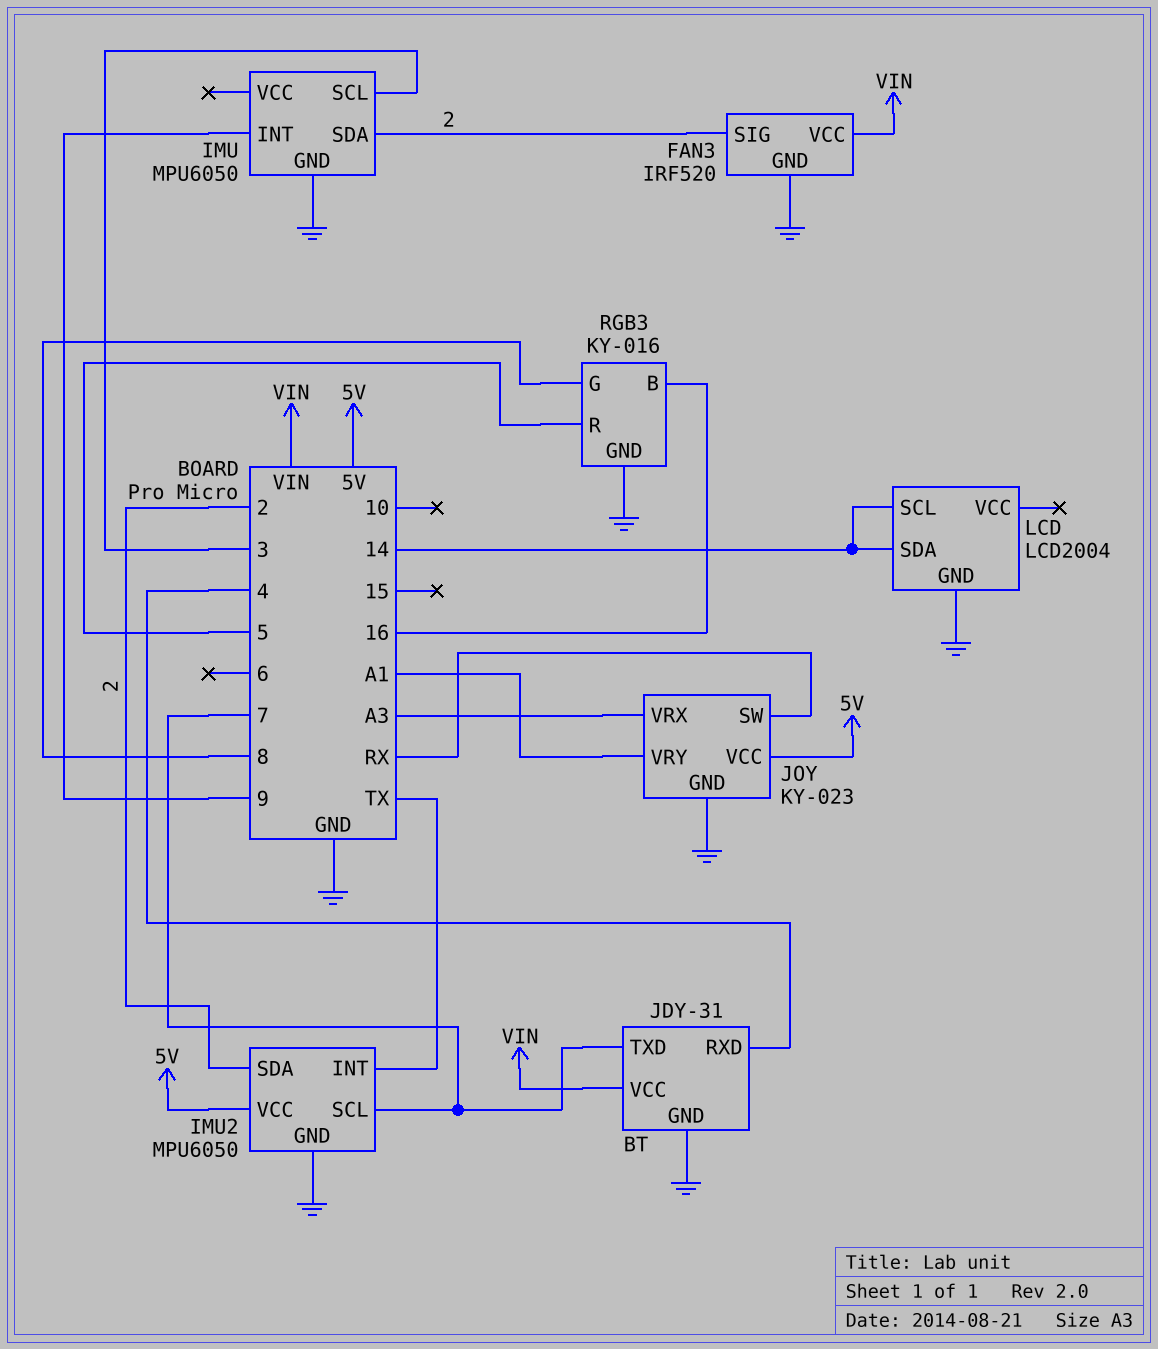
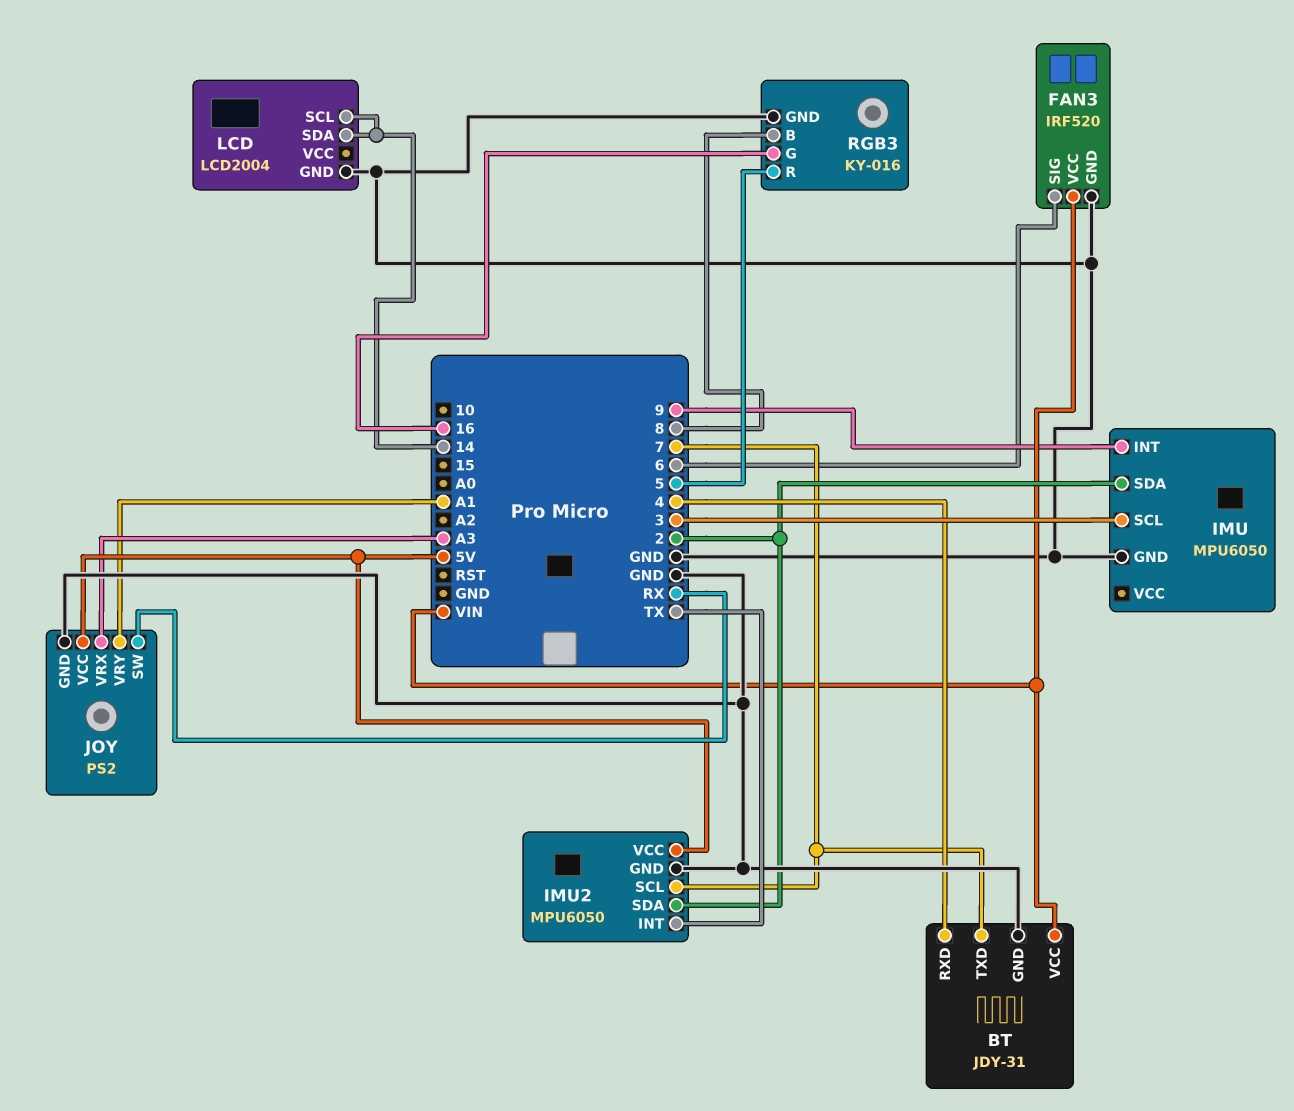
FAN3 pin SIG: 2 -> 6
JOY: KY-023 -> PS2
RGB3 pin B: 16 -> 8
RGB3 pin G: 8 -> 16

